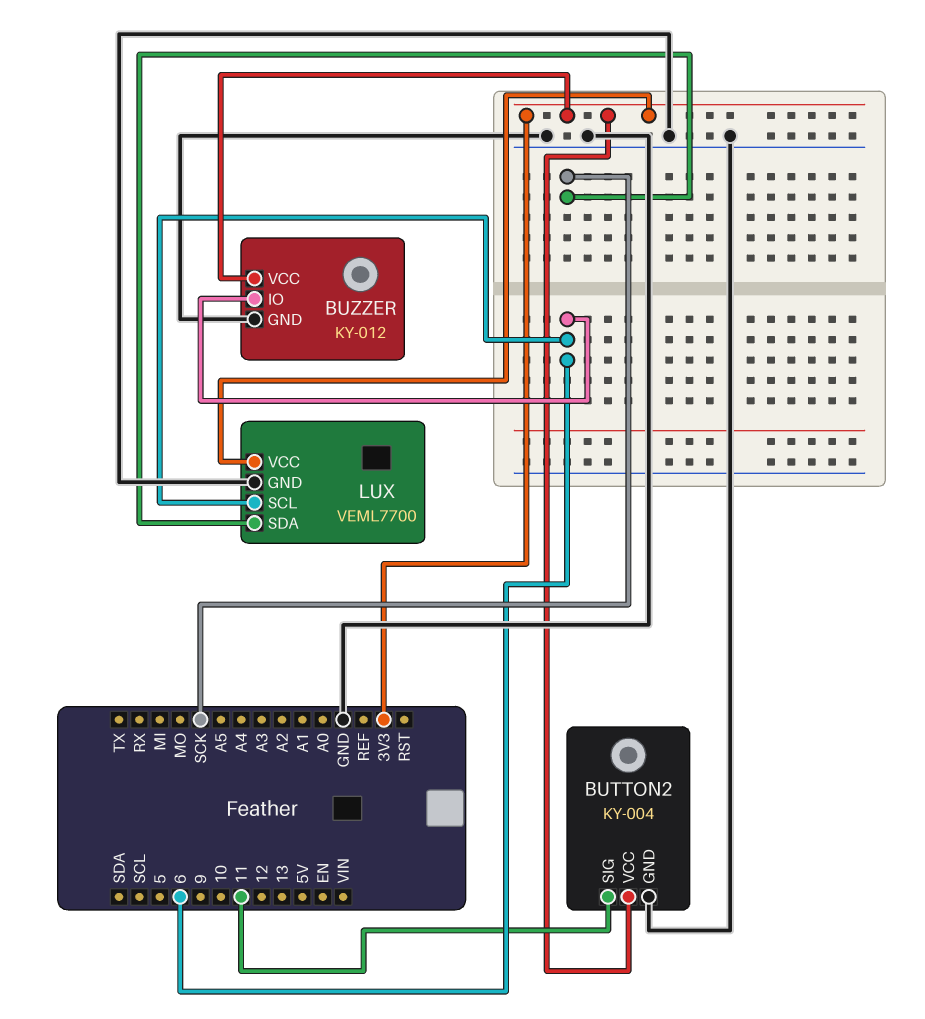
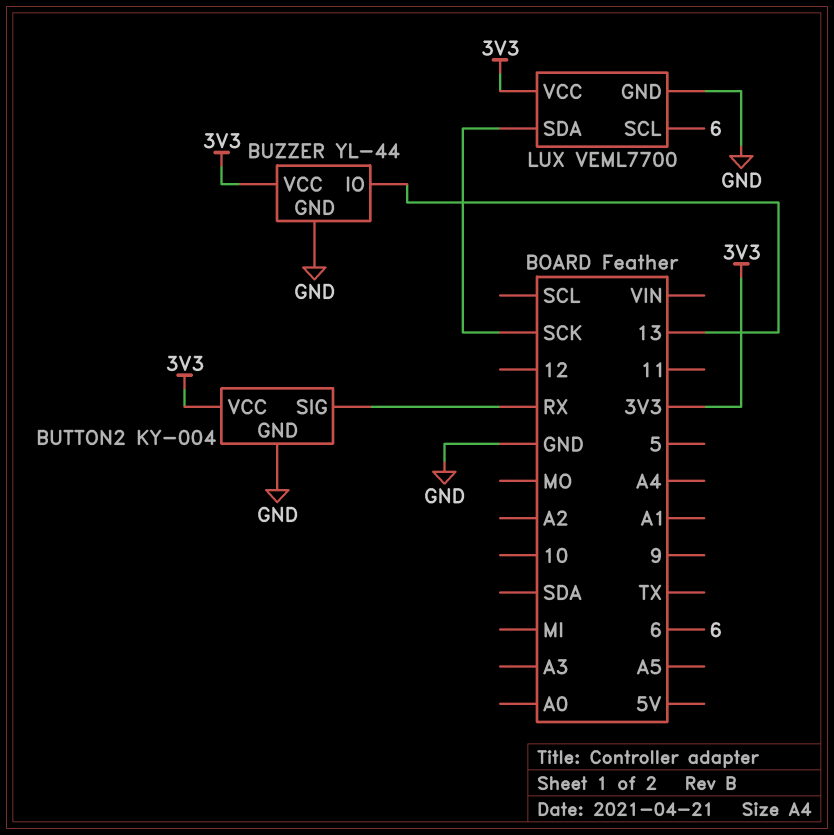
BUTTON2 pin SIG: 11 -> RX
BUZZER: KY-012 -> YL-44
BUZZER pin IO: 6 -> 13

